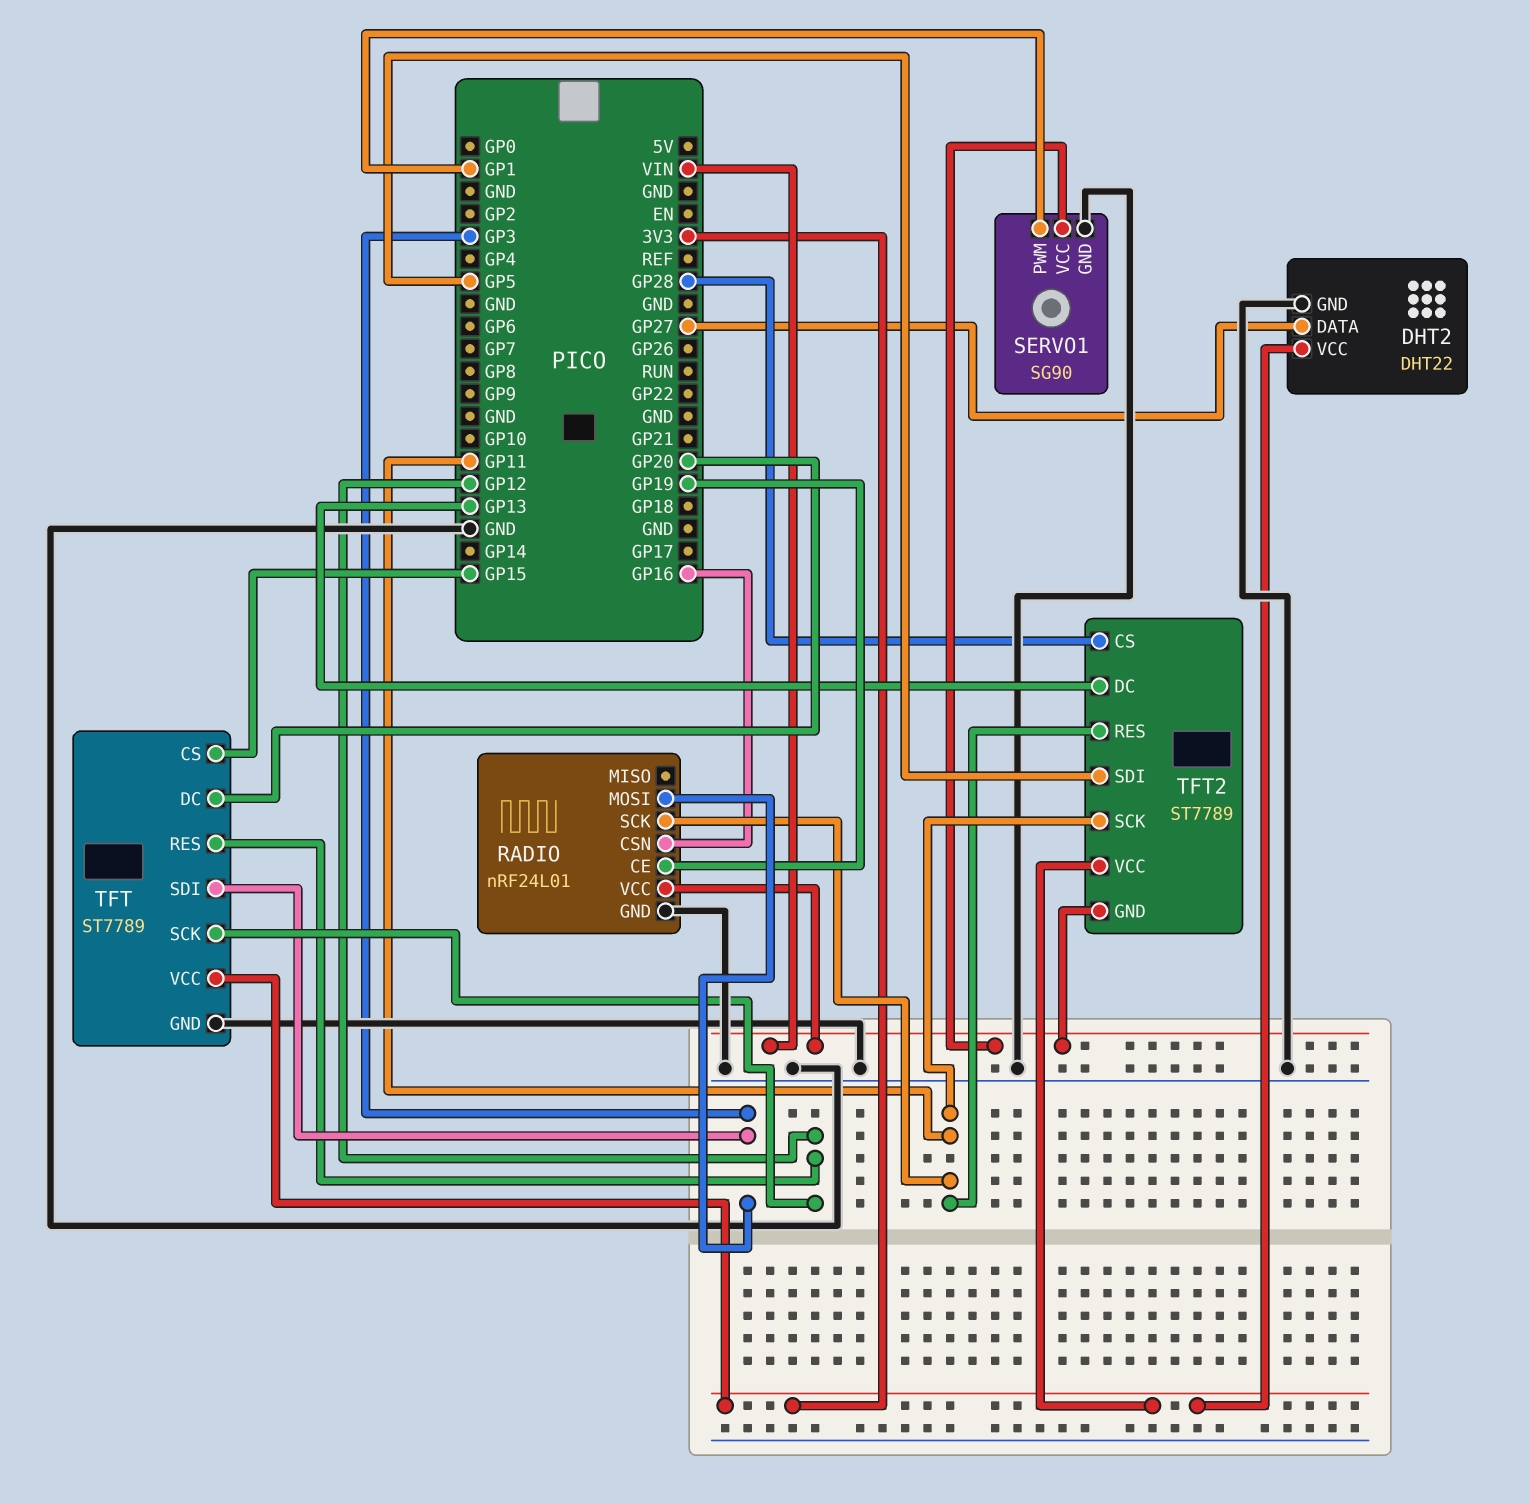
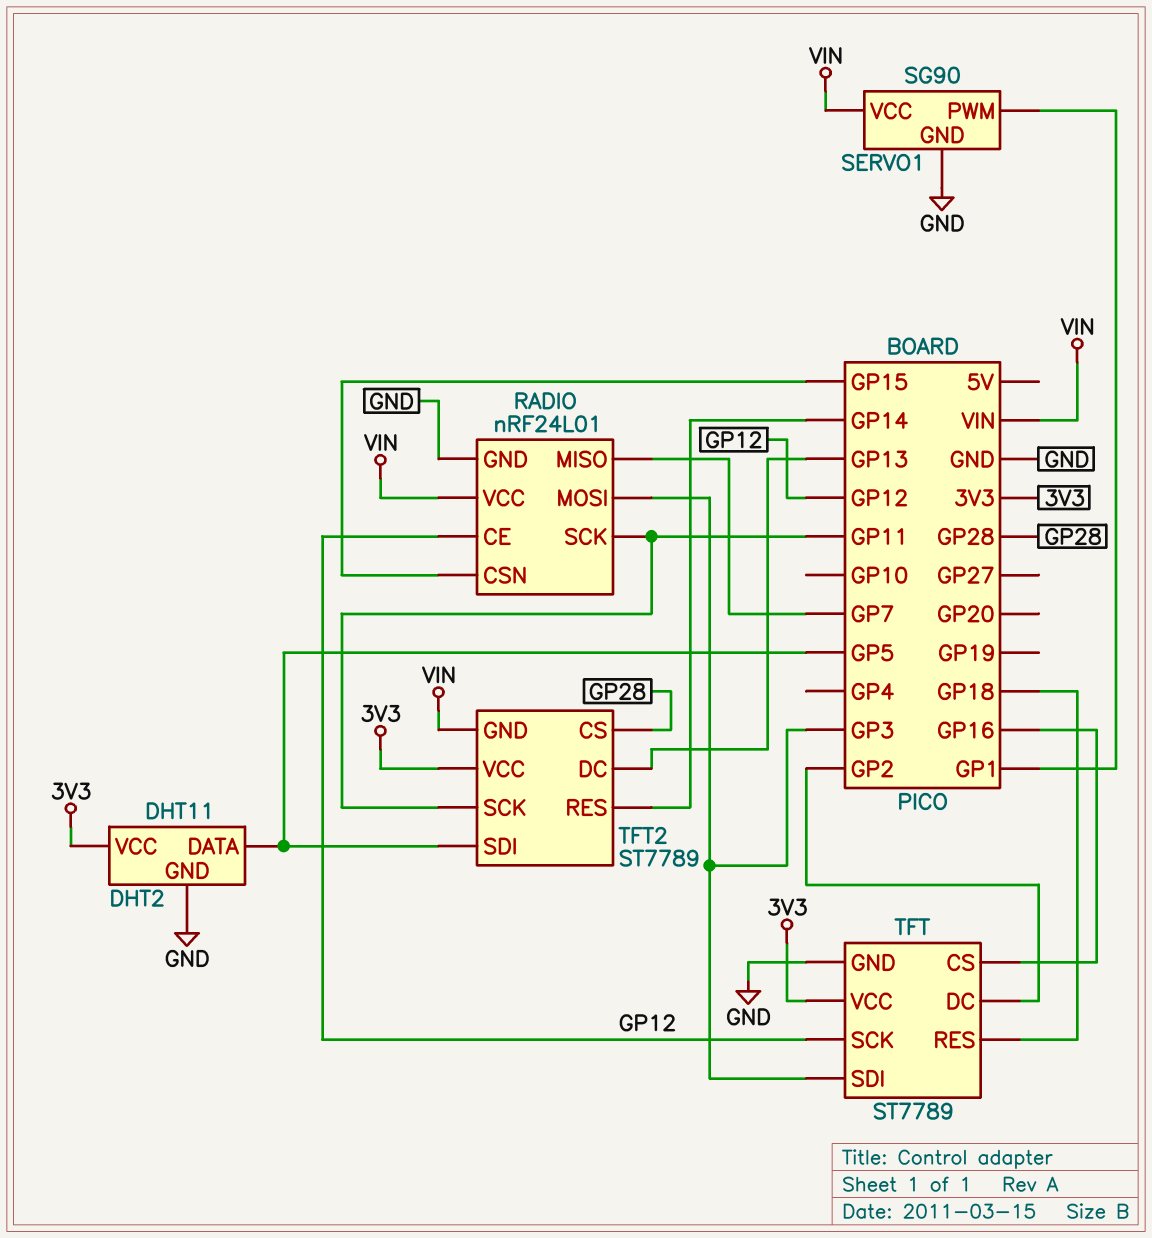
DHT2: DHT22 -> DHT11
DHT2 pin DATA: GP27 -> GP5
RADIO pin CE: GP19 -> GP12
RADIO pin CSN: GP16 -> GP15
RADIO pin MISO: none -> GP7
TFT pin CS: GP15 -> GP16
TFT pin DC: GP20 -> GP2
TFT pin RES: GP12 -> GP18
TFT2 pin RES: GP11 -> GP14

